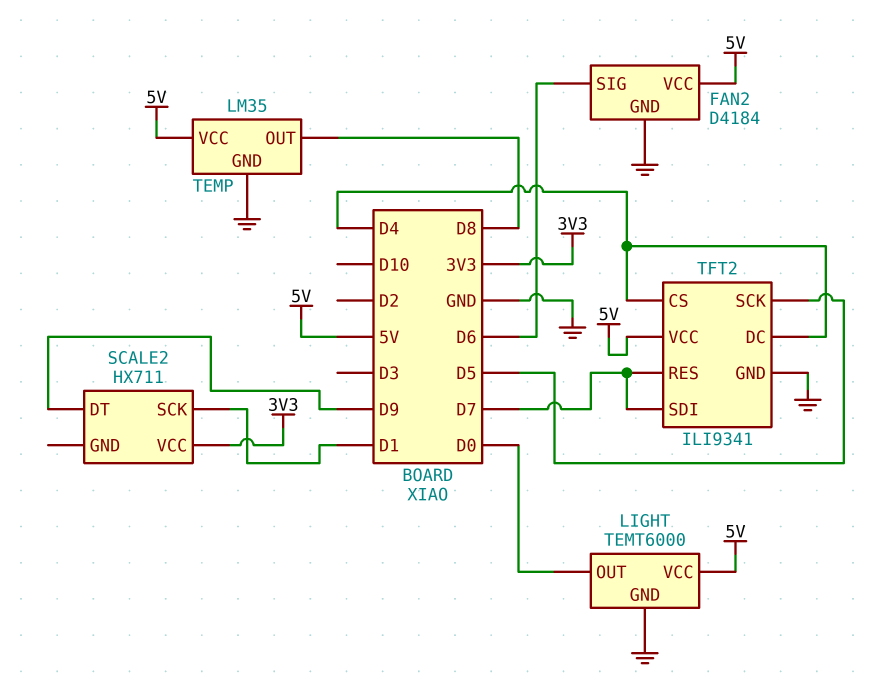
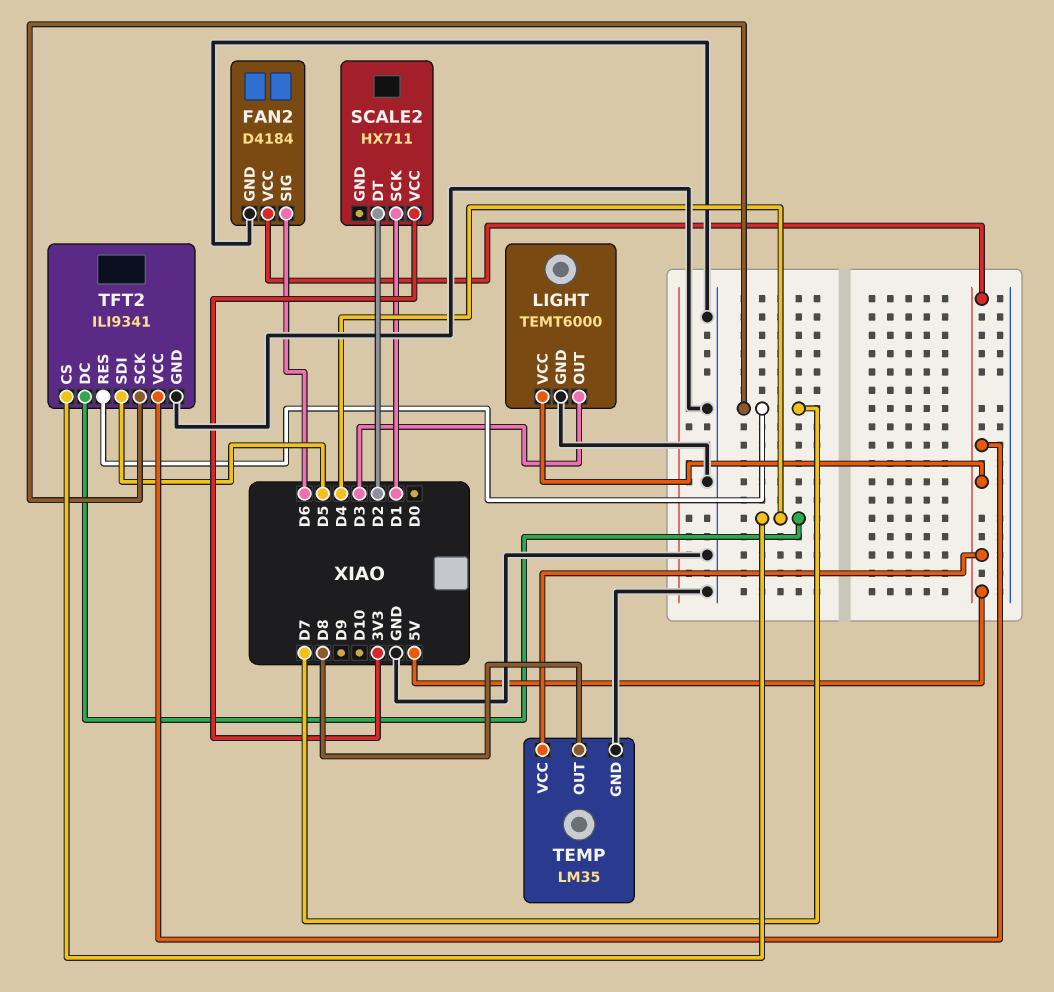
LIGHT pin OUT: D0 -> D3
SCALE2 pin DT: D9 -> D2
TFT2 pin SCK: D5 -> D7
TFT2 pin SDI: D7 -> D5

